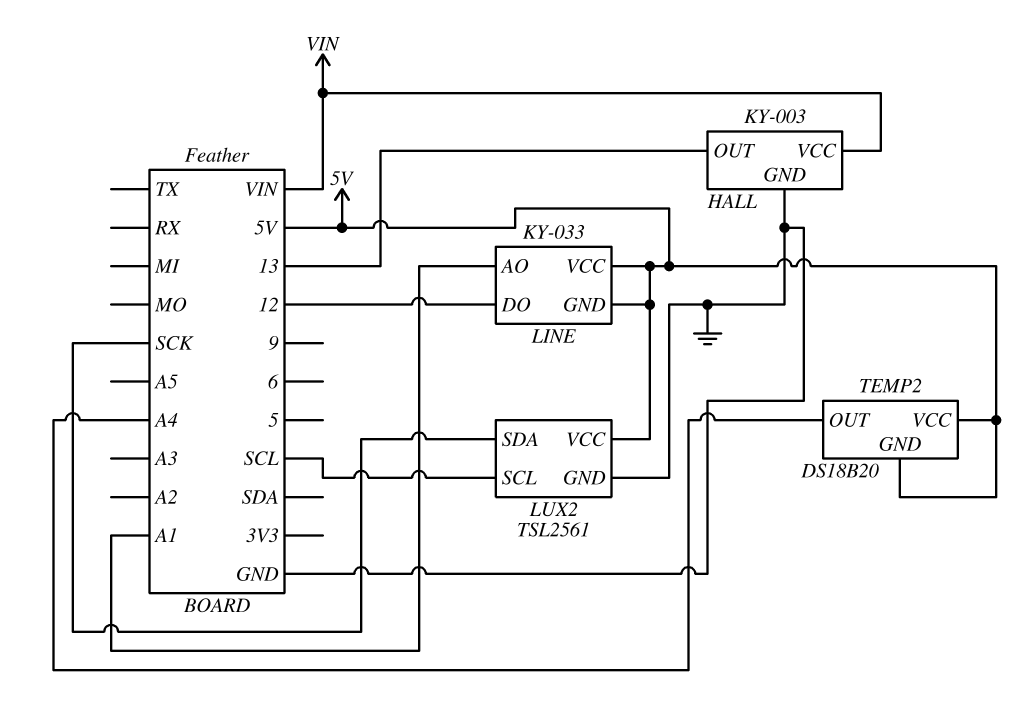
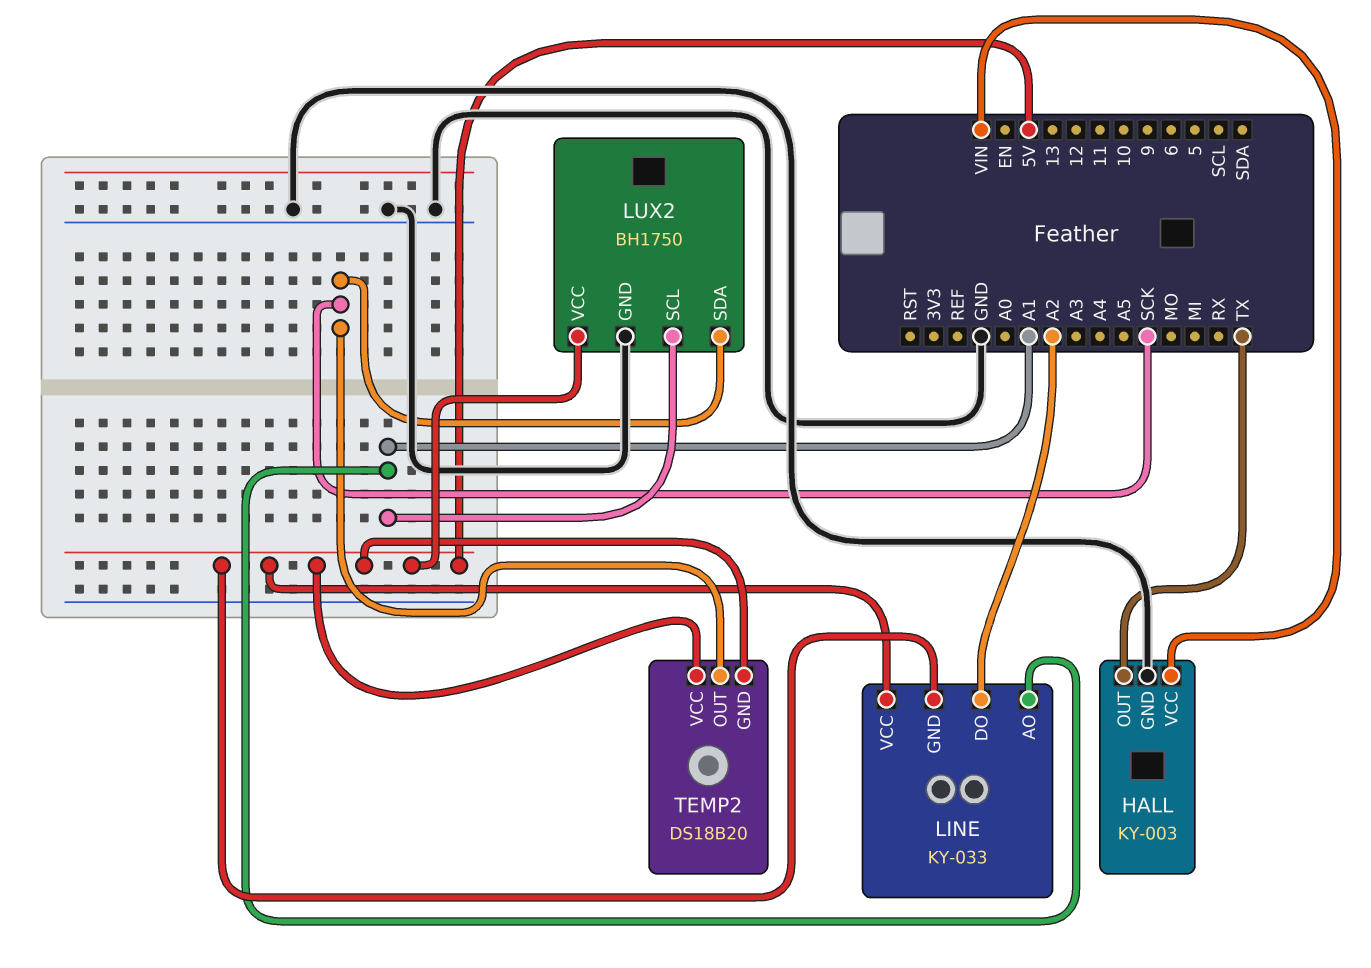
HALL pin OUT: 13 -> TX
LINE pin DO: 12 -> A2
LUX2: TSL2561 -> BH1750
LUX2 pin SCL: SCL -> A1
TEMP2 pin OUT: A4 -> SCK

